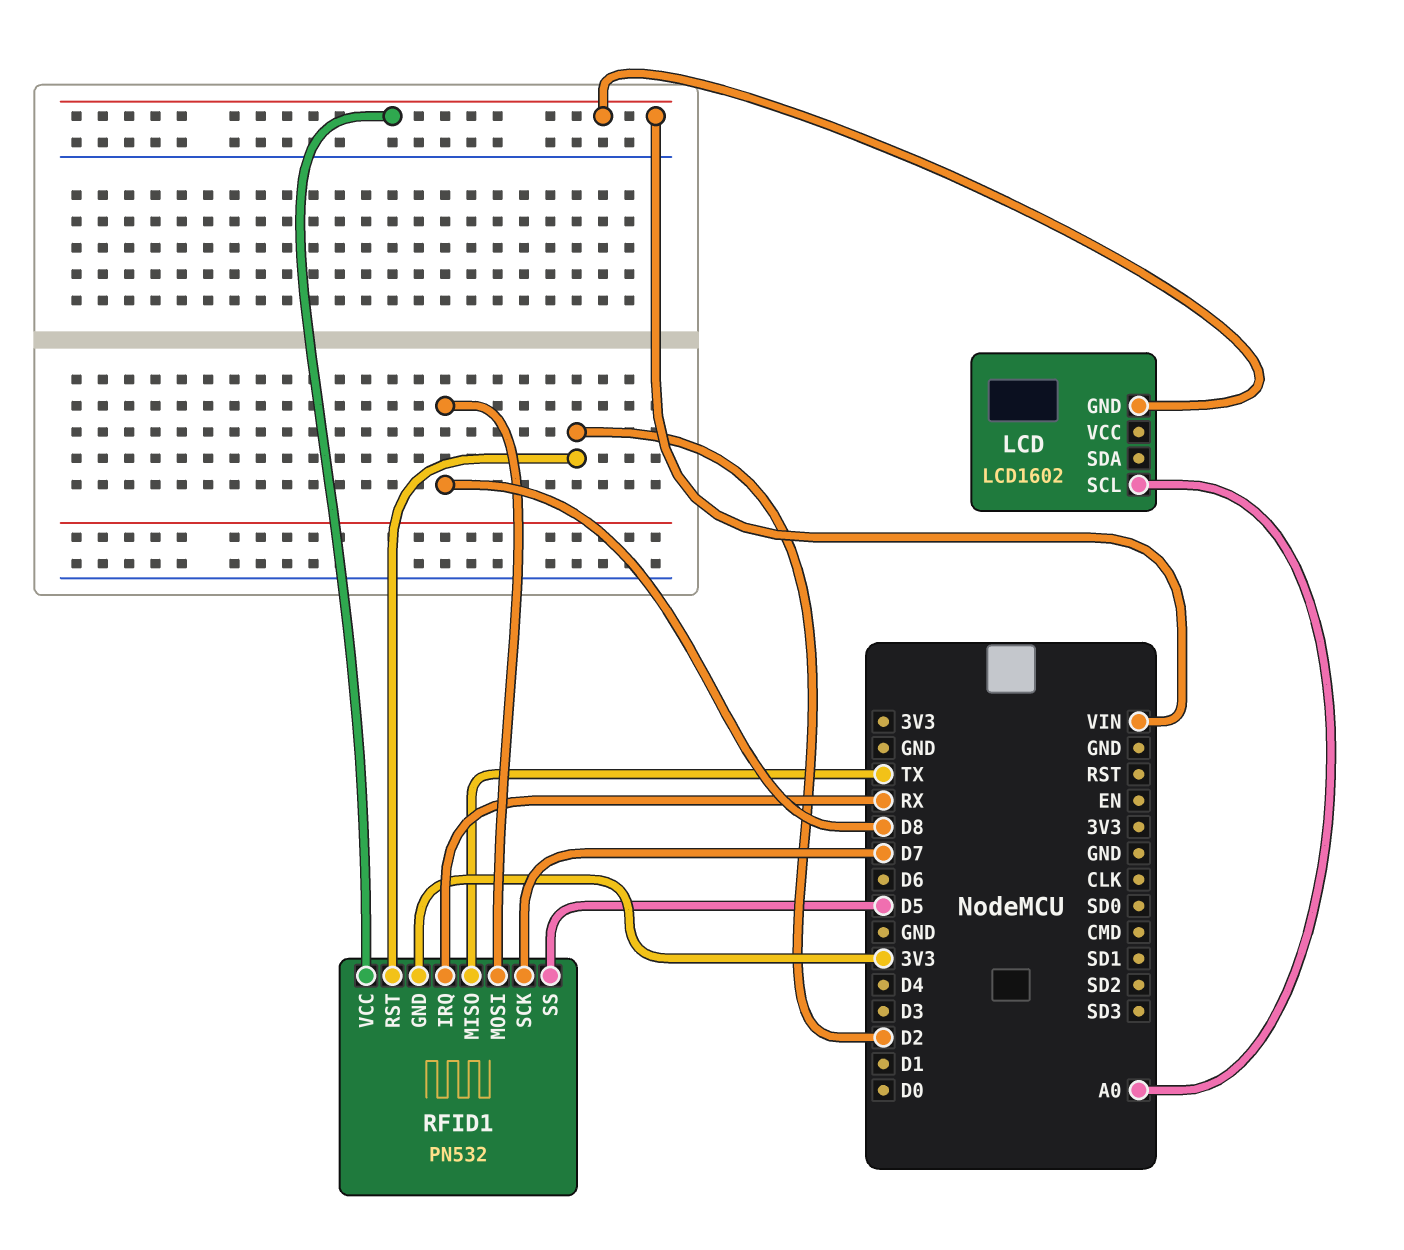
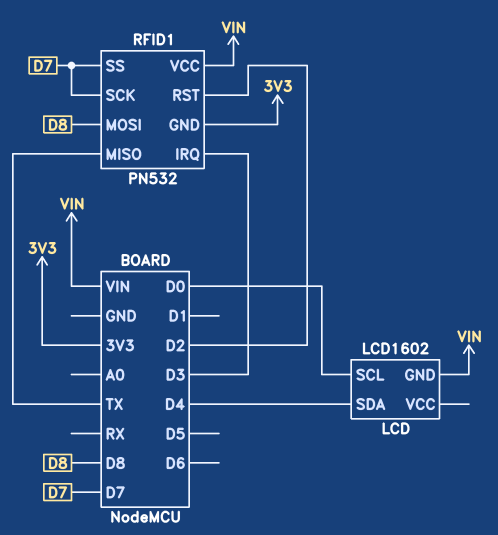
LCD pin SCL: A0 -> D0
LCD pin SDA: none -> D4
RFID1 pin IRQ: RX -> D3
RFID1 pin SS: D5 -> D7

